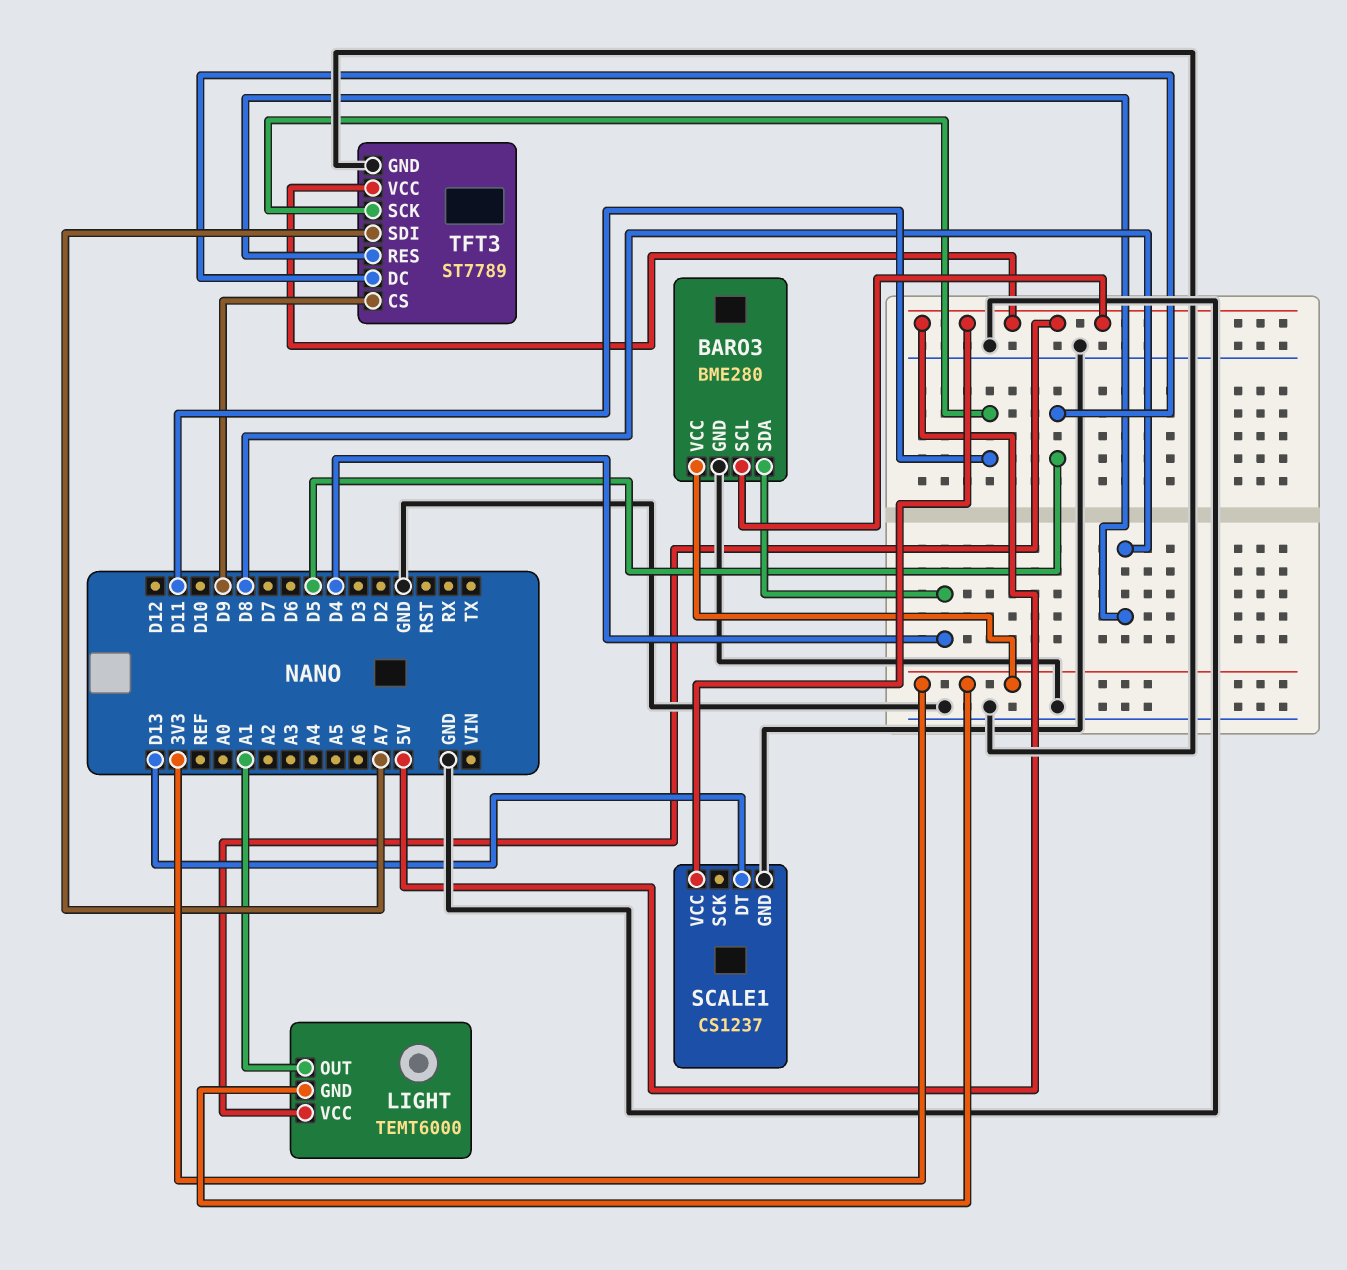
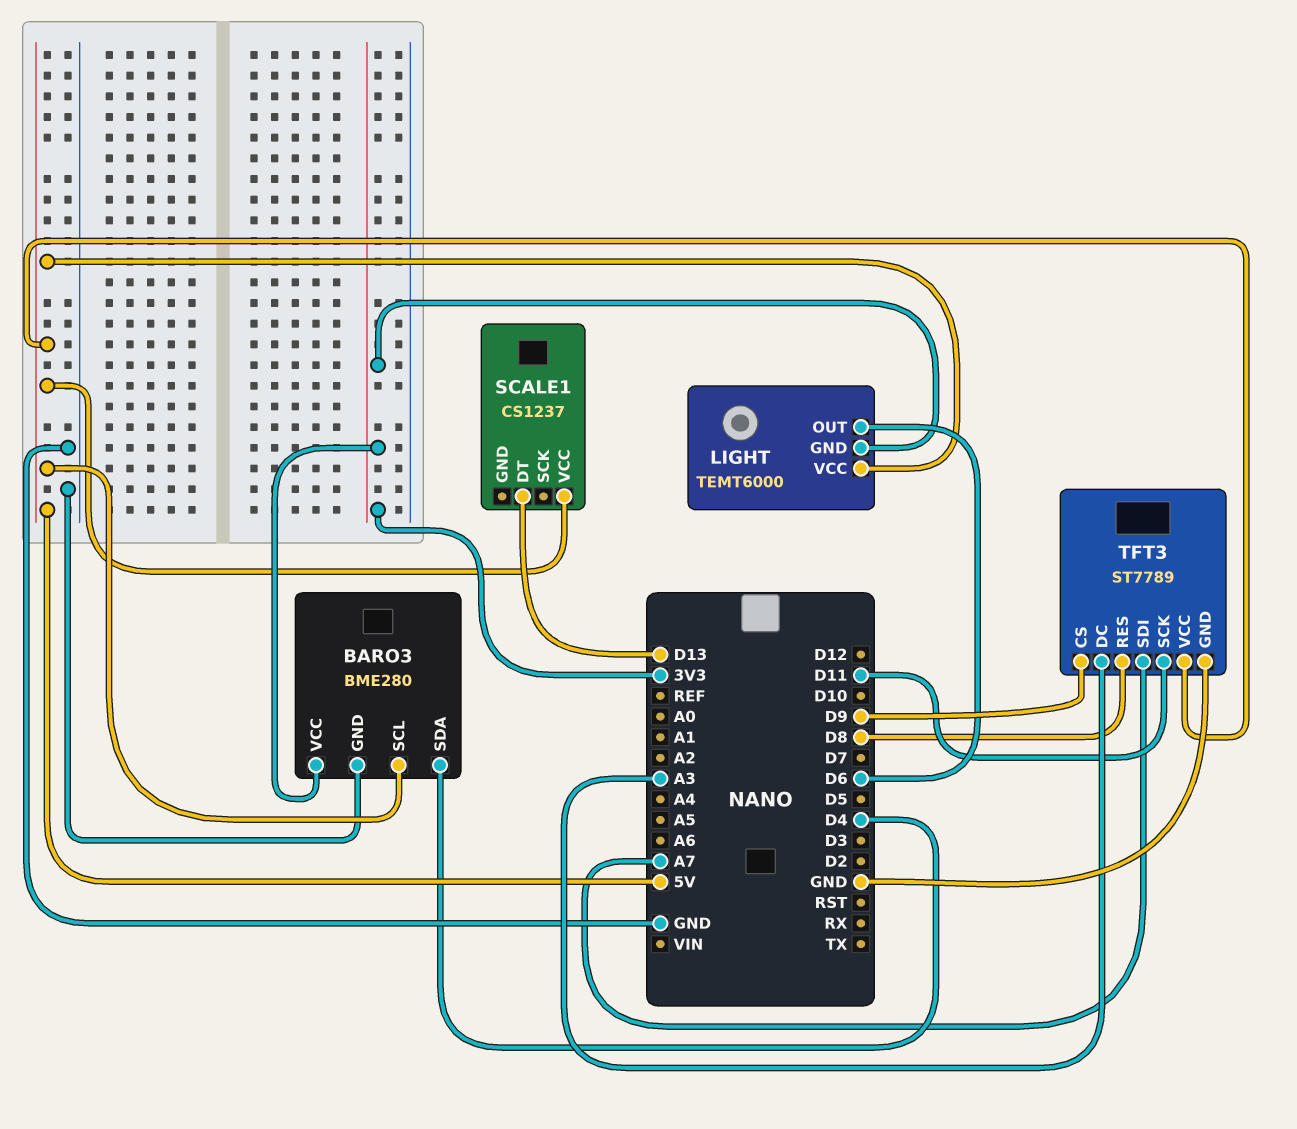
LIGHT pin OUT: A1 -> D6
SCALE1 pin GND: GND -> none
TFT3 pin DC: D5 -> A3

